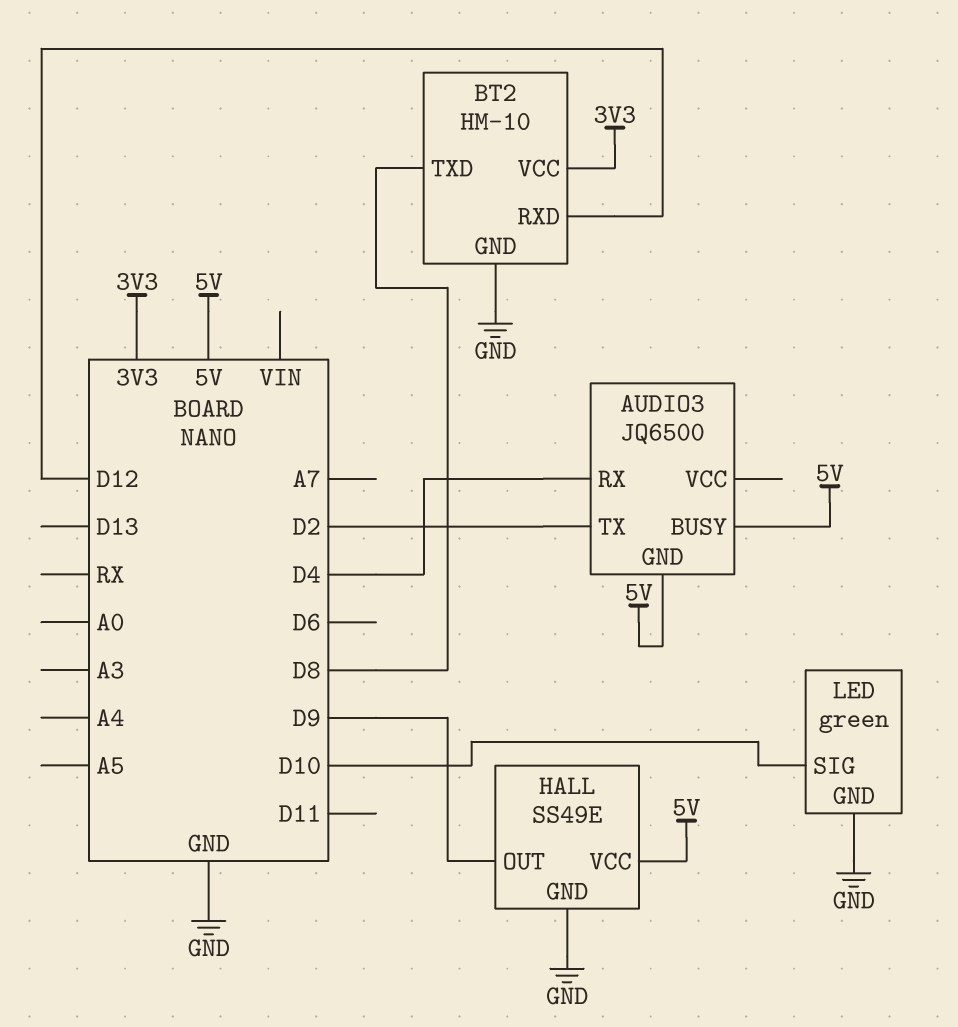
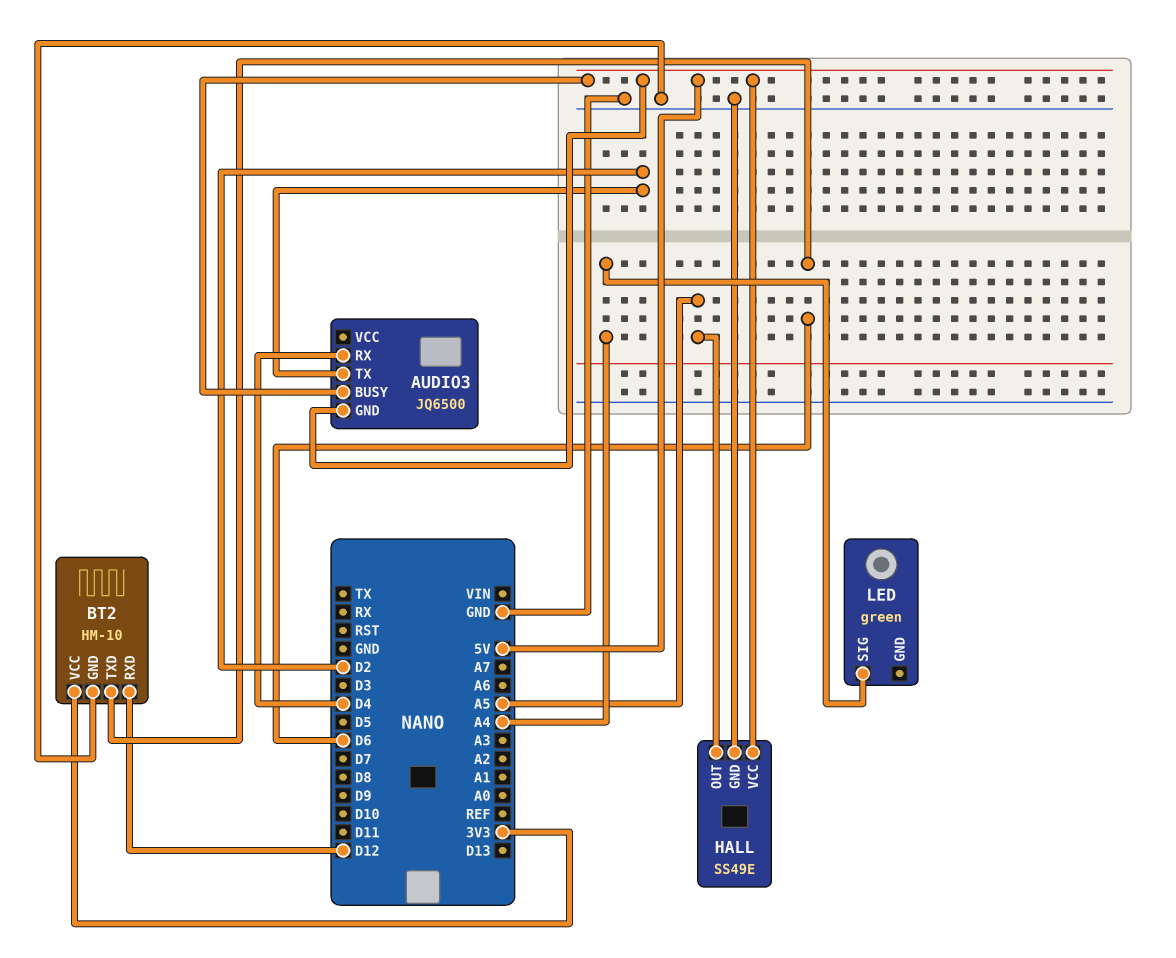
BT2 pin TXD: D8 -> D6
HALL pin OUT: D9 -> A5
LED pin GND: GND -> none
LED pin SIG: D10 -> A4

